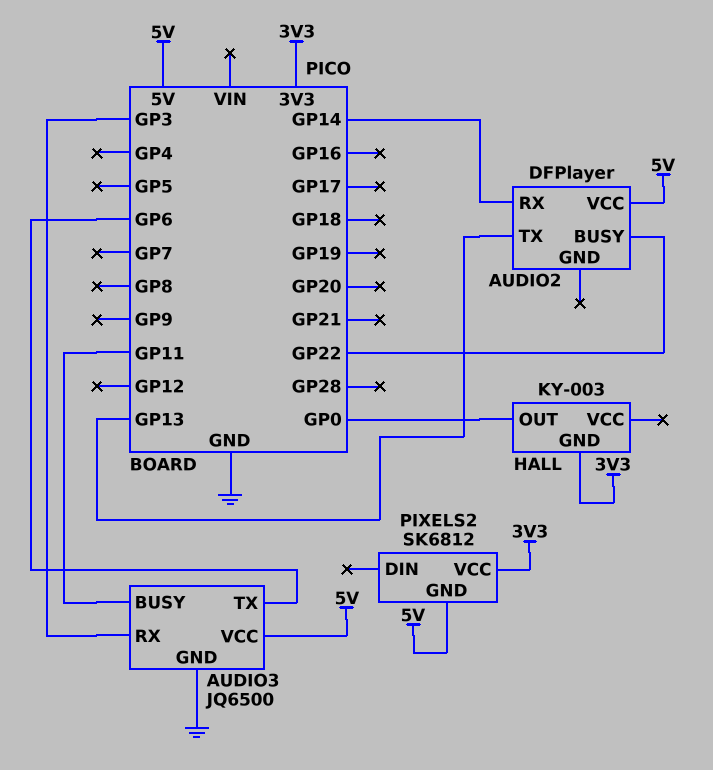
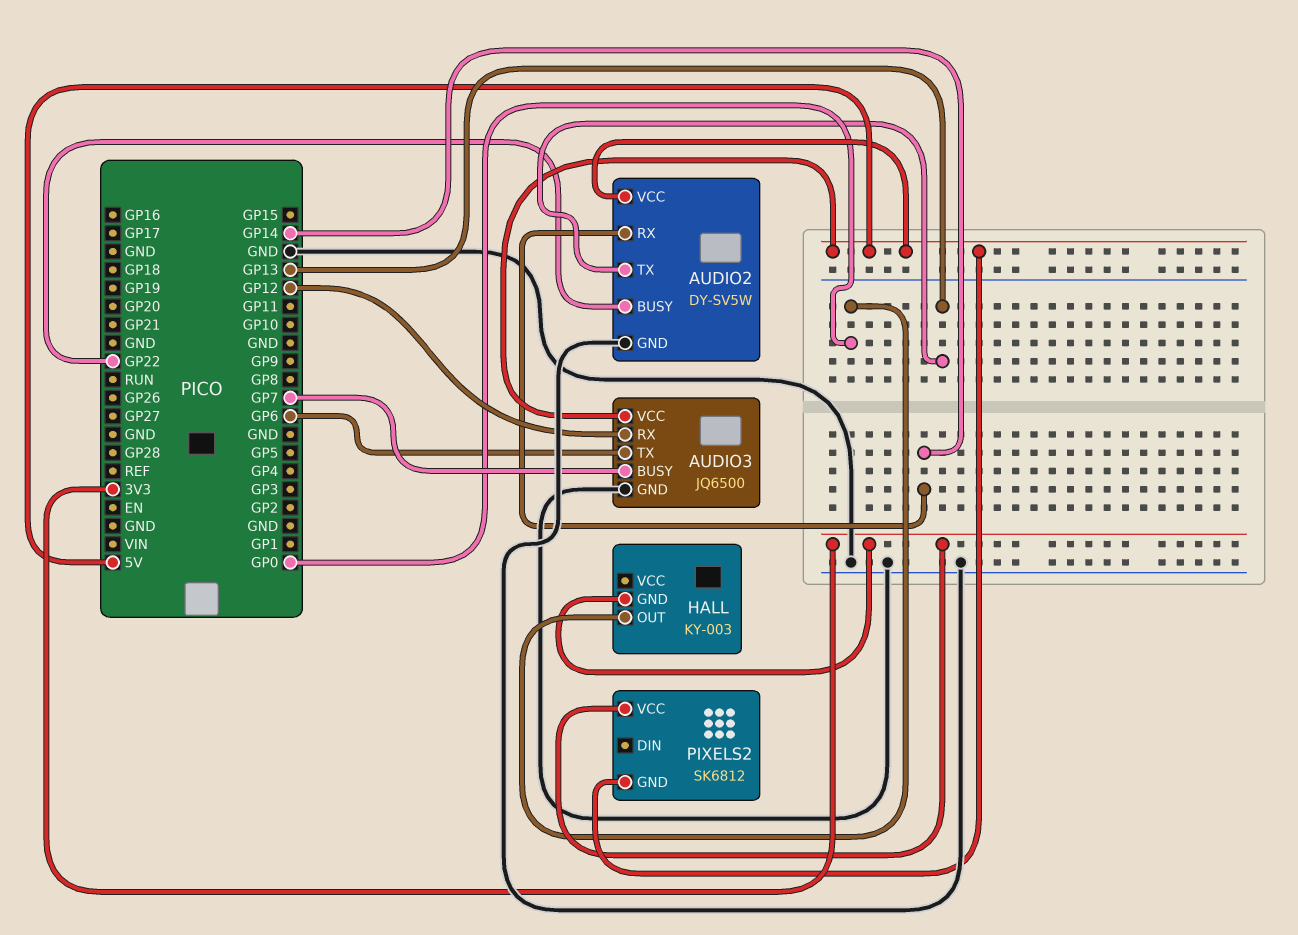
AUDIO2: DFPlayer -> DY-SV5W
AUDIO2 pin GND: none -> GND
AUDIO3 pin BUSY: GP11 -> GP7
AUDIO3 pin RX: GP3 -> GP12

